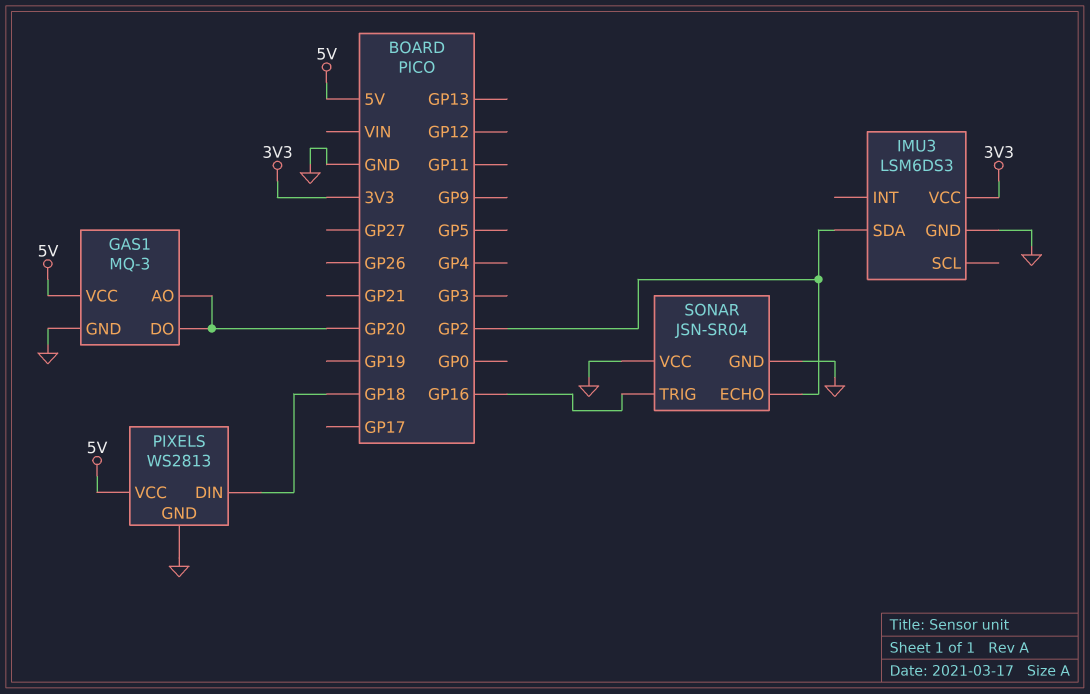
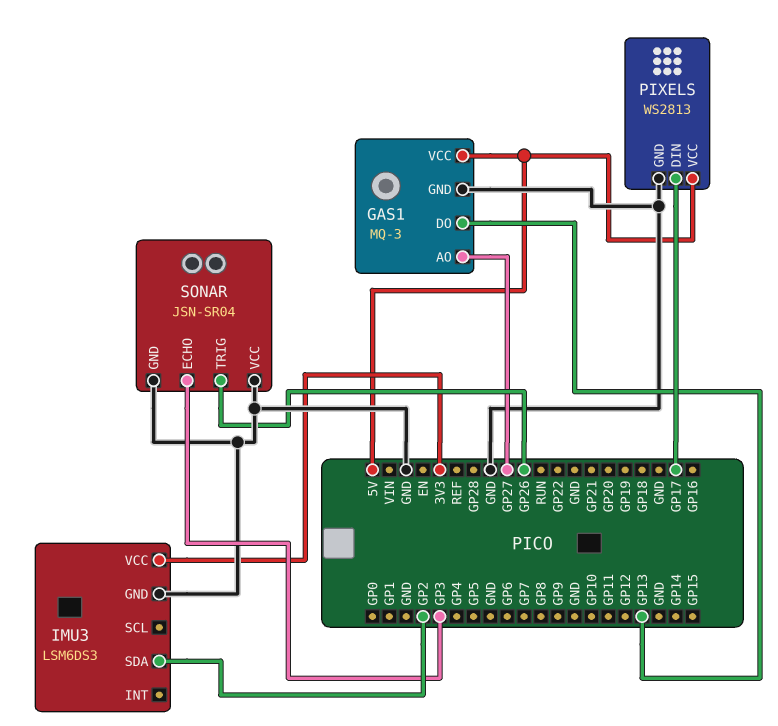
GAS1 pin AO: GP20 -> GP27
GAS1 pin DO: GP20 -> GP13
PIXELS pin DIN: GP18 -> GP17
SONAR pin ECHO: GP2 -> GP3
SONAR pin TRIG: GP16 -> GP26

